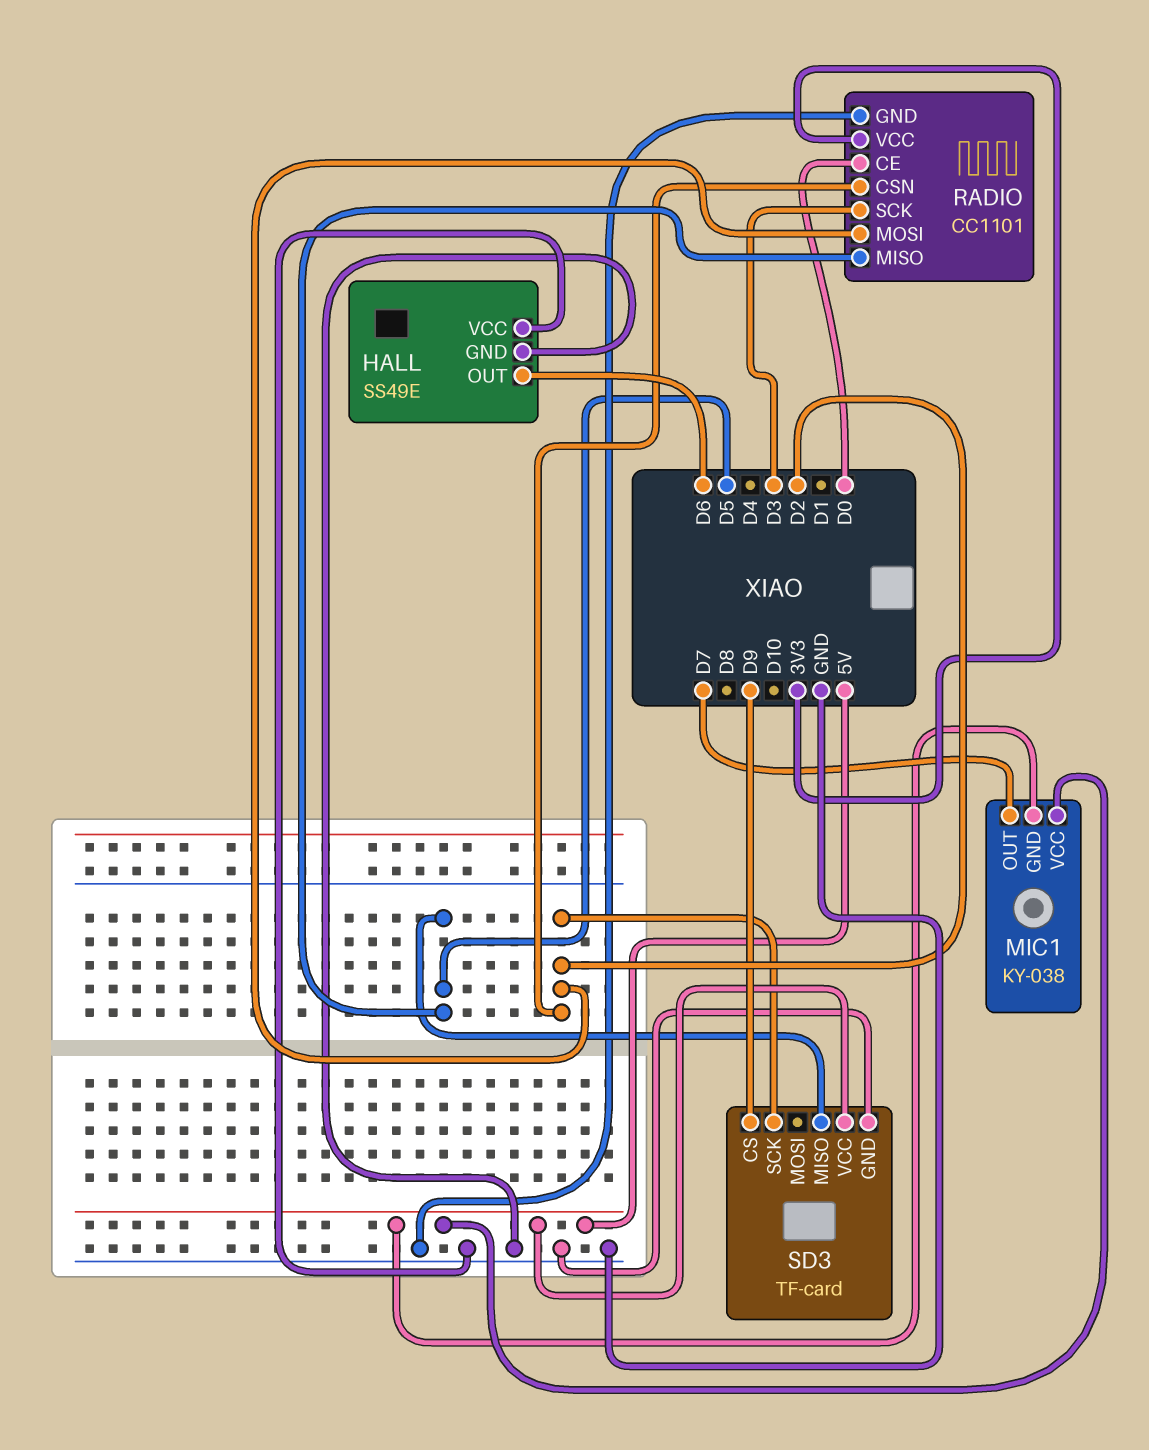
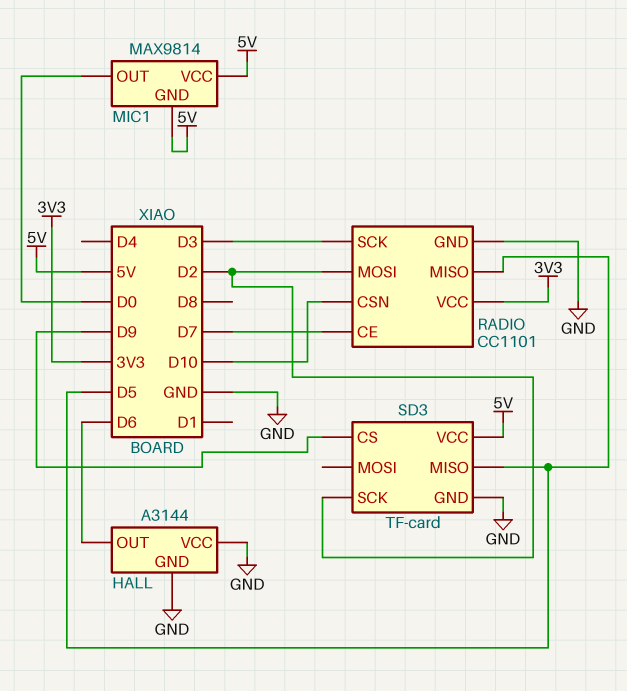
HALL: SS49E -> A3144
MIC1: KY-038 -> MAX9814
MIC1 pin OUT: D7 -> D0
RADIO pin CE: D0 -> D7
RADIO pin CSN: D2 -> D10

